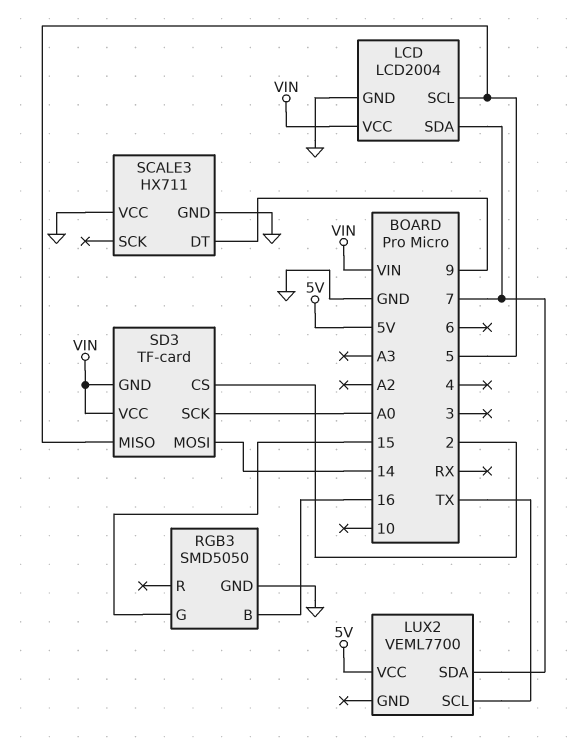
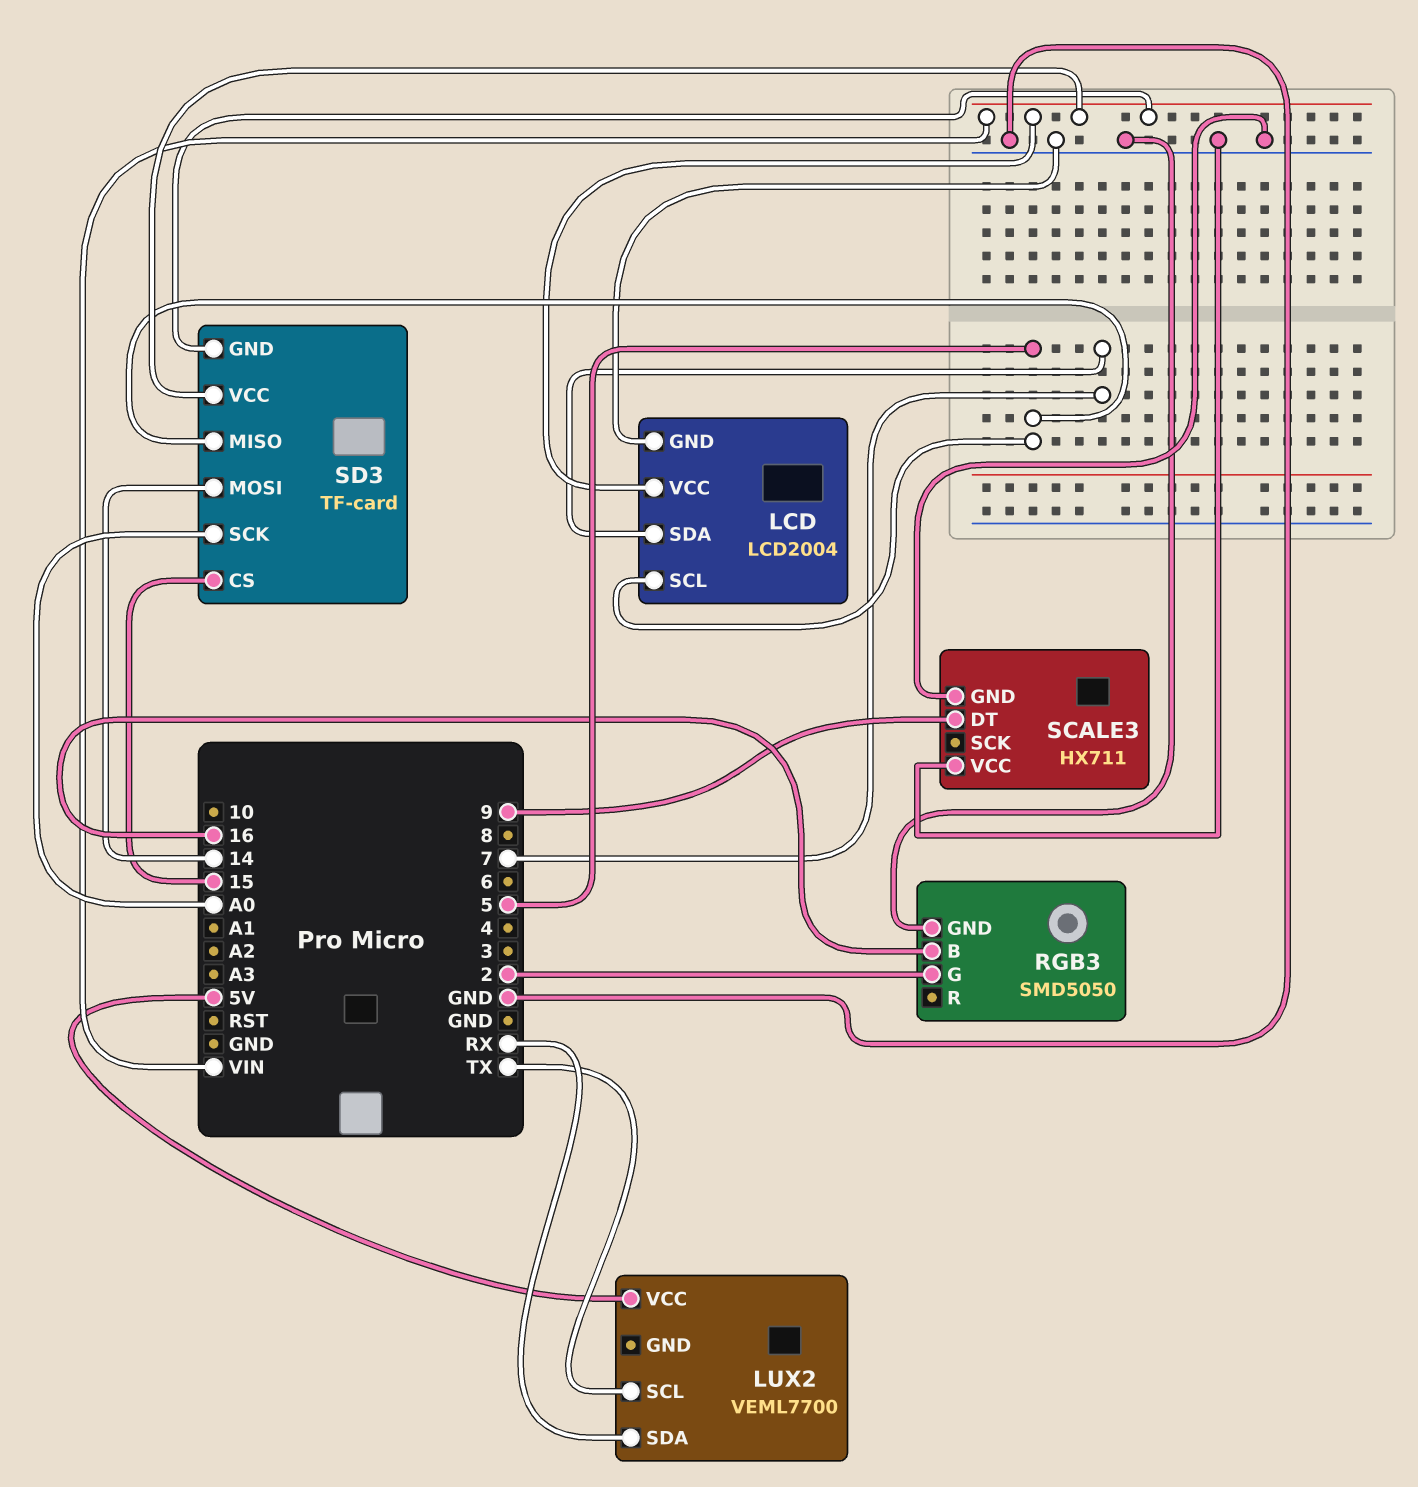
LUX2 pin SDA: 7 -> RX
RGB3 pin G: 15 -> 2
SD3 pin CS: 2 -> 15

